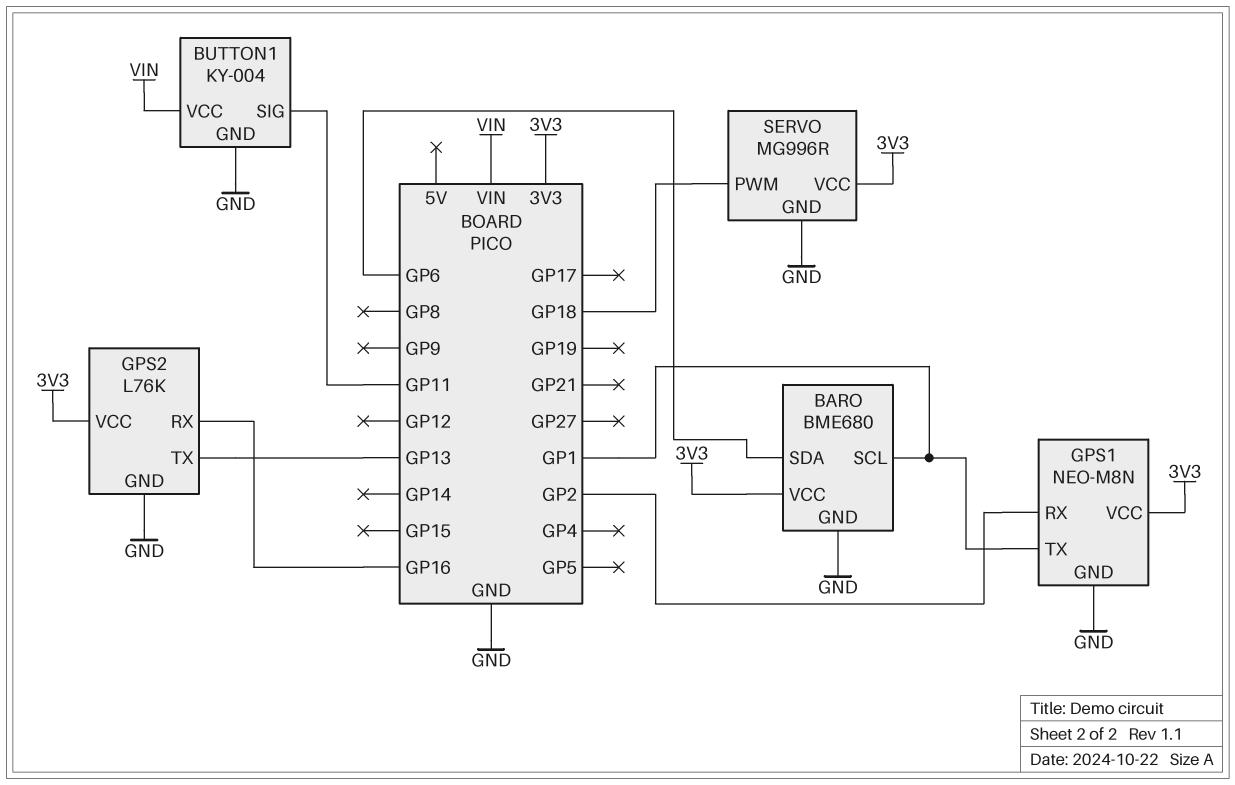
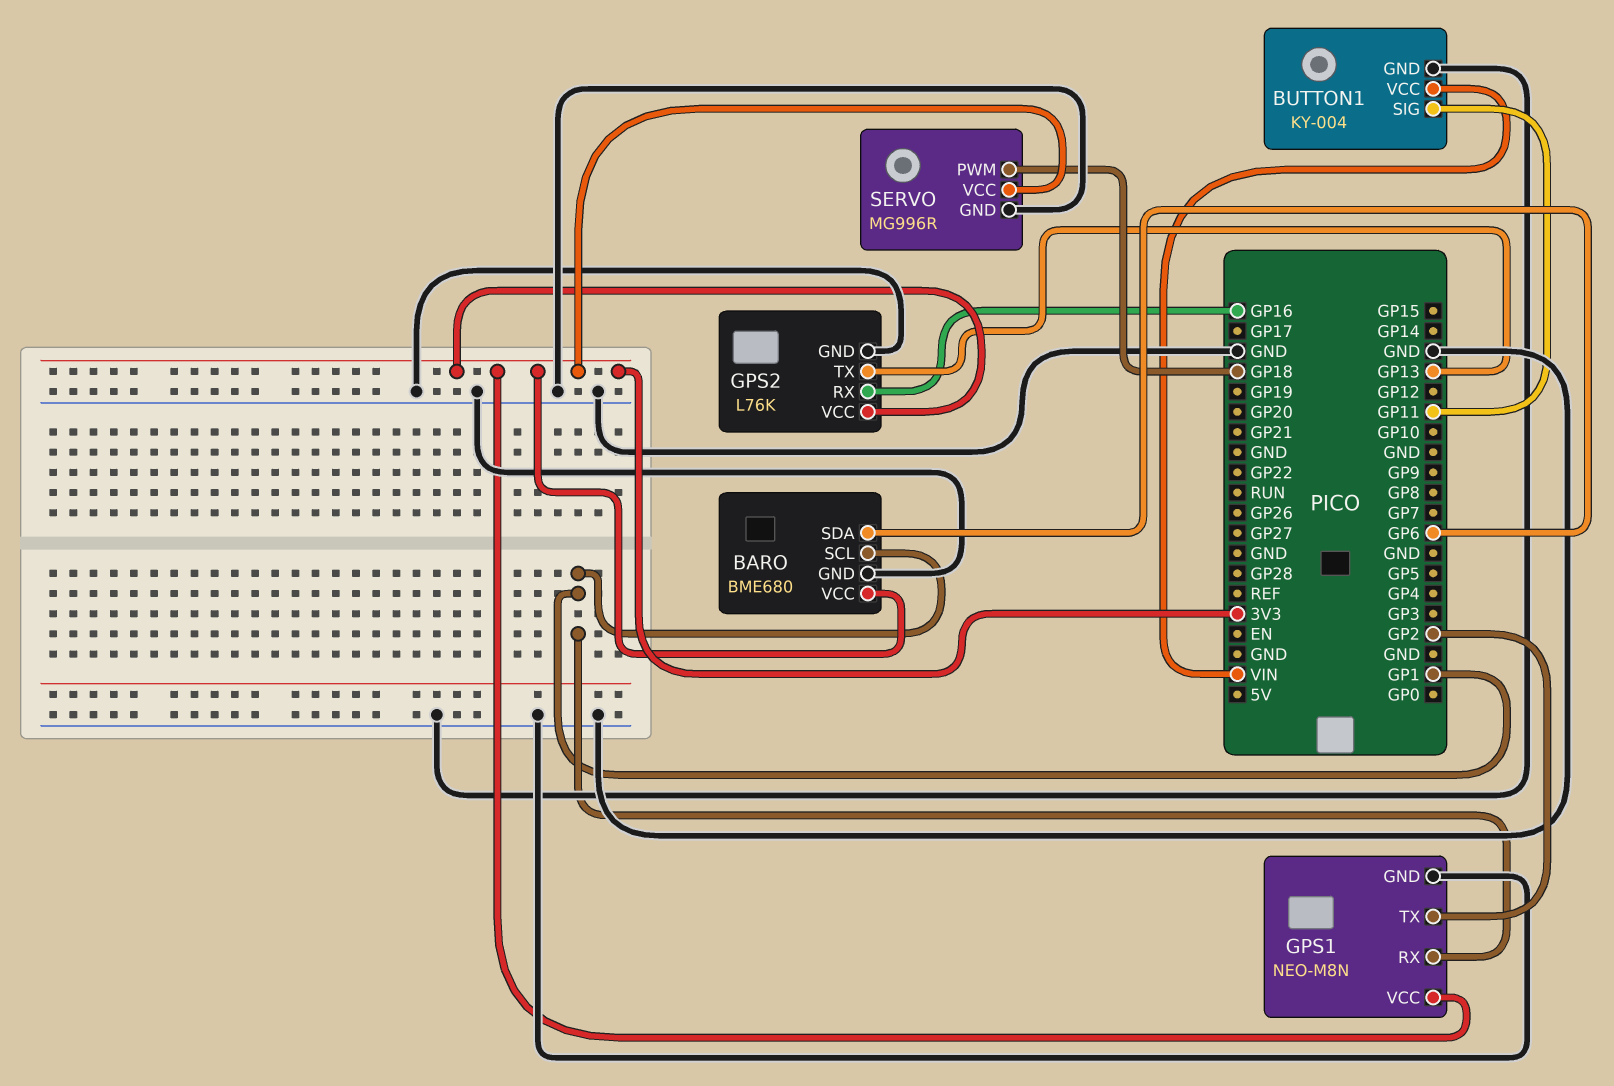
GPS1 pin RX: GP2 -> GP1
GPS1 pin TX: GP1 -> GP2

